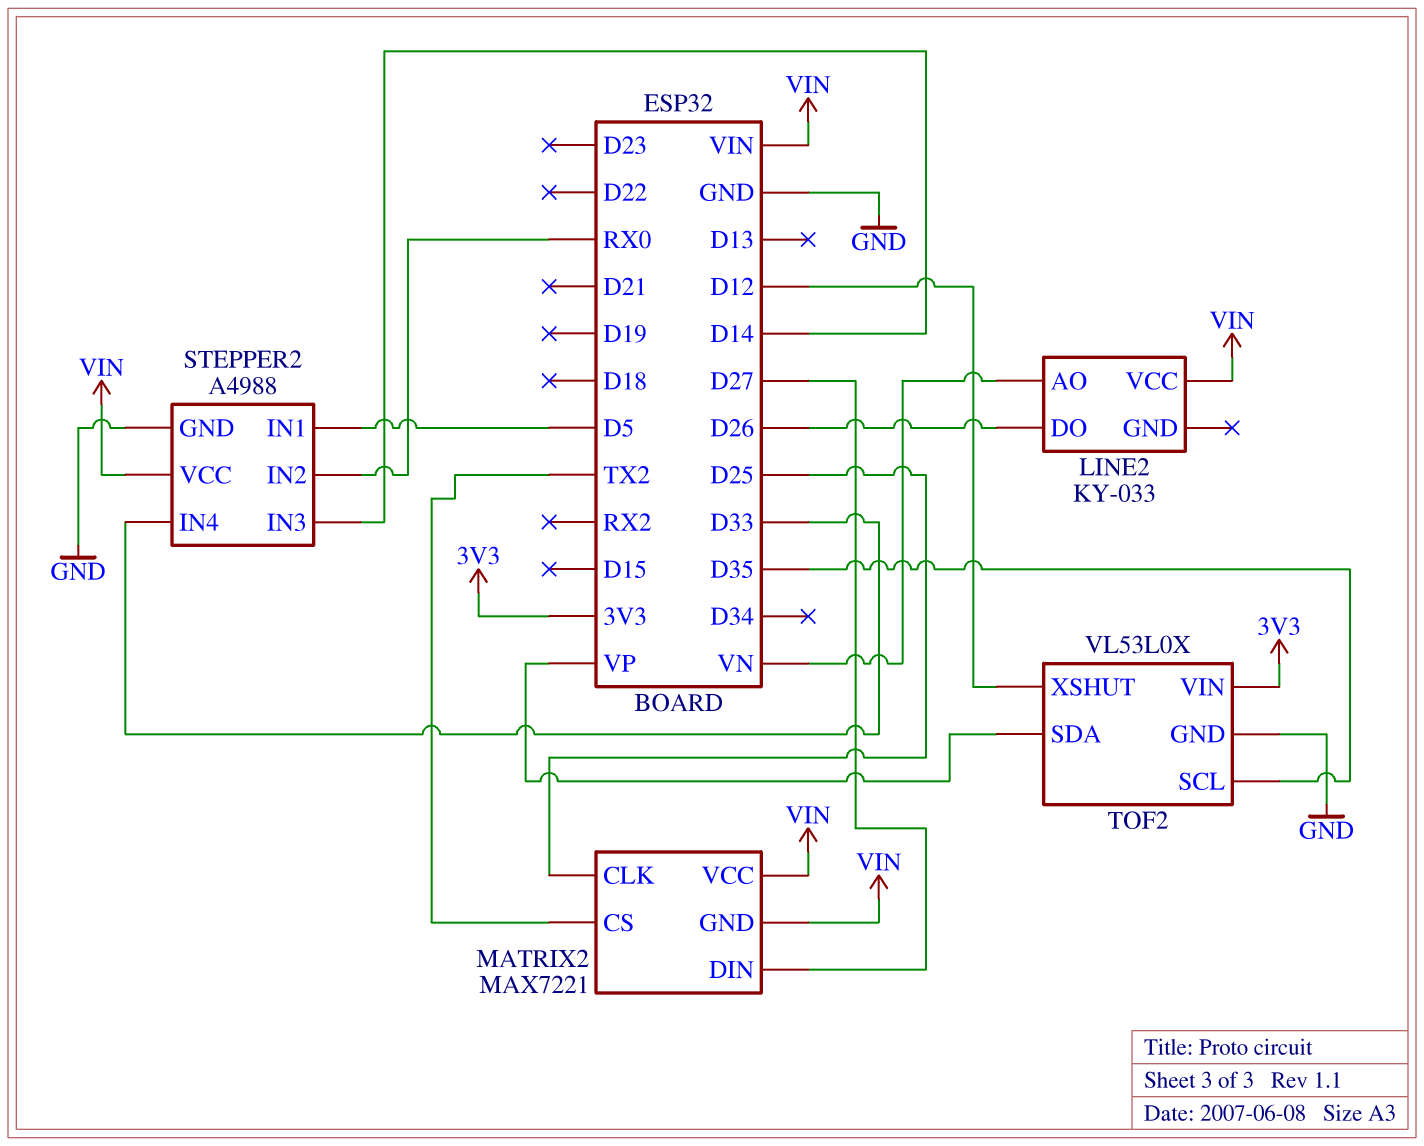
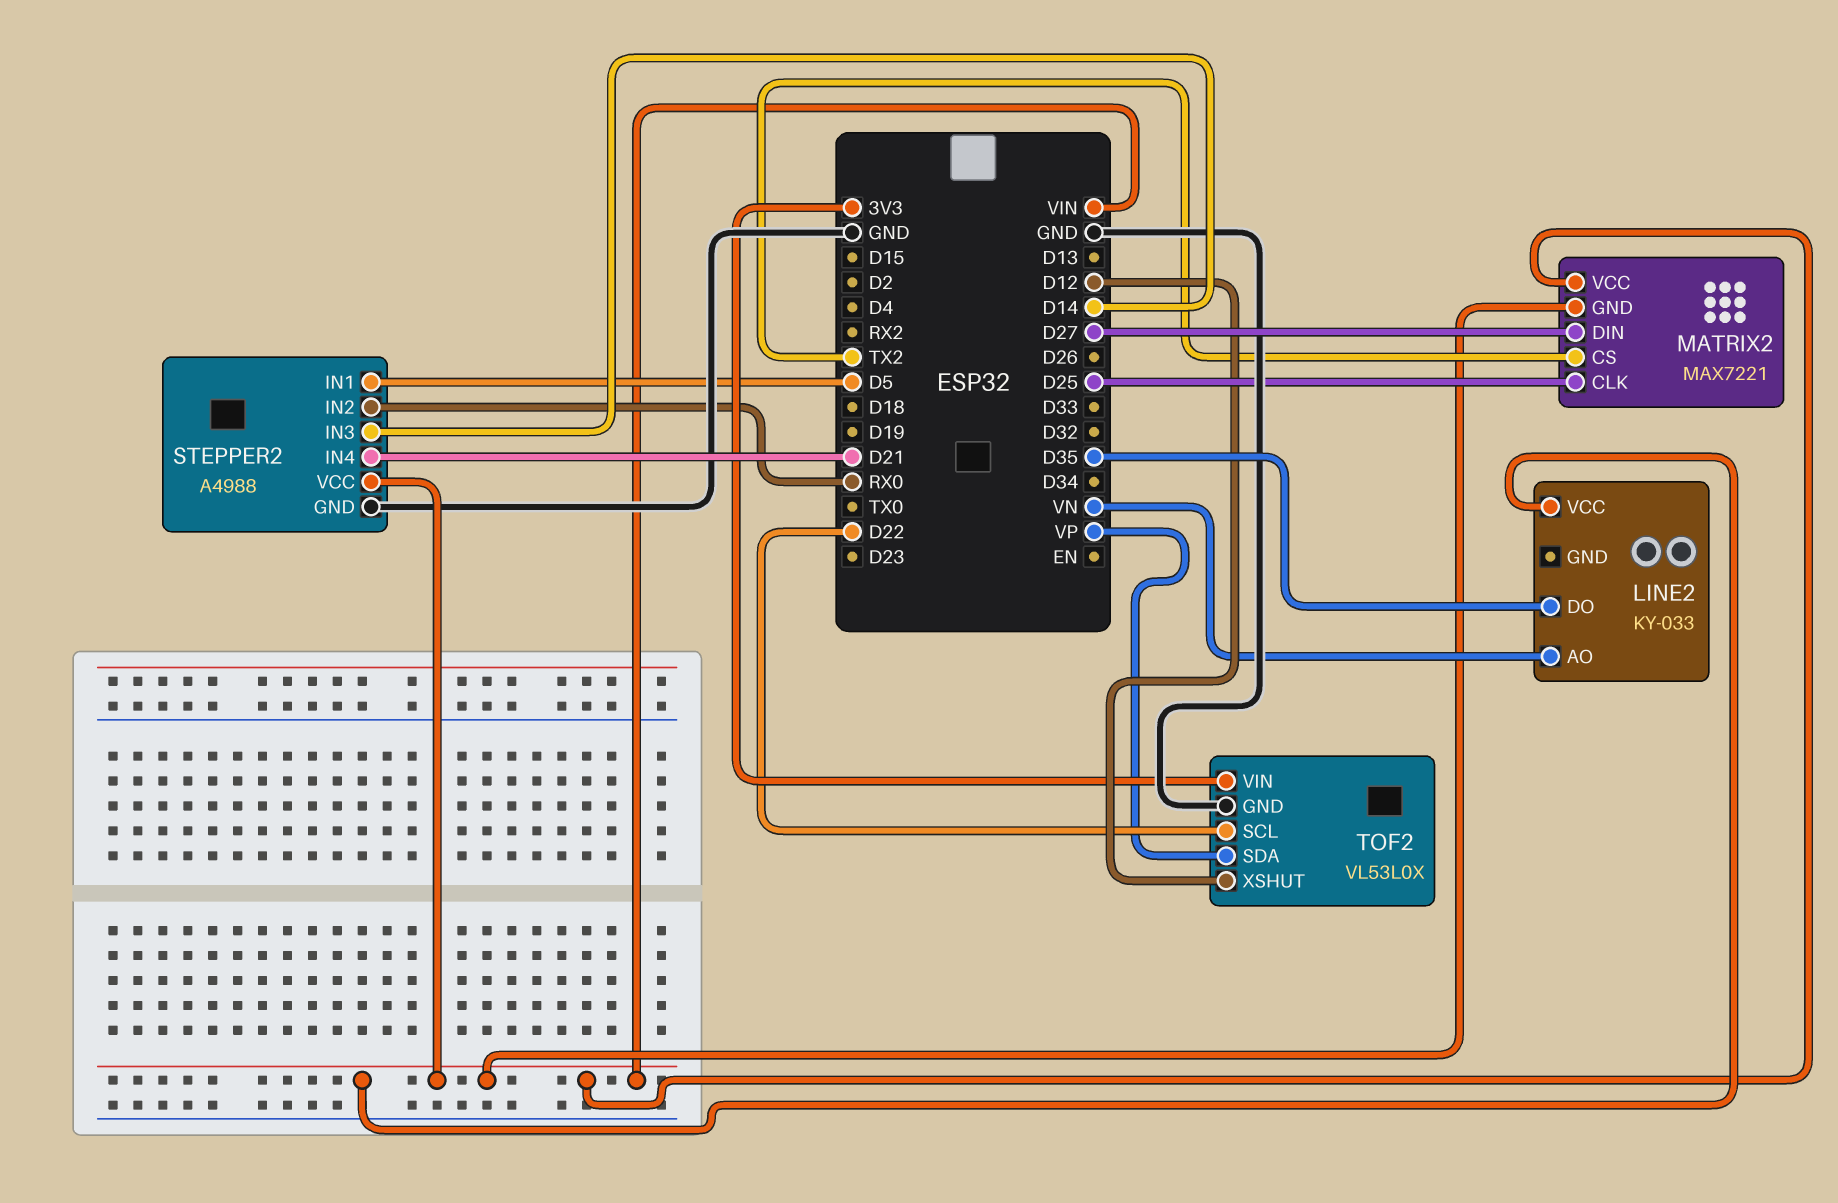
LINE2 pin DO: D26 -> D35
STEPPER2 pin IN4: D33 -> D21
TOF2 pin SCL: D35 -> D22

